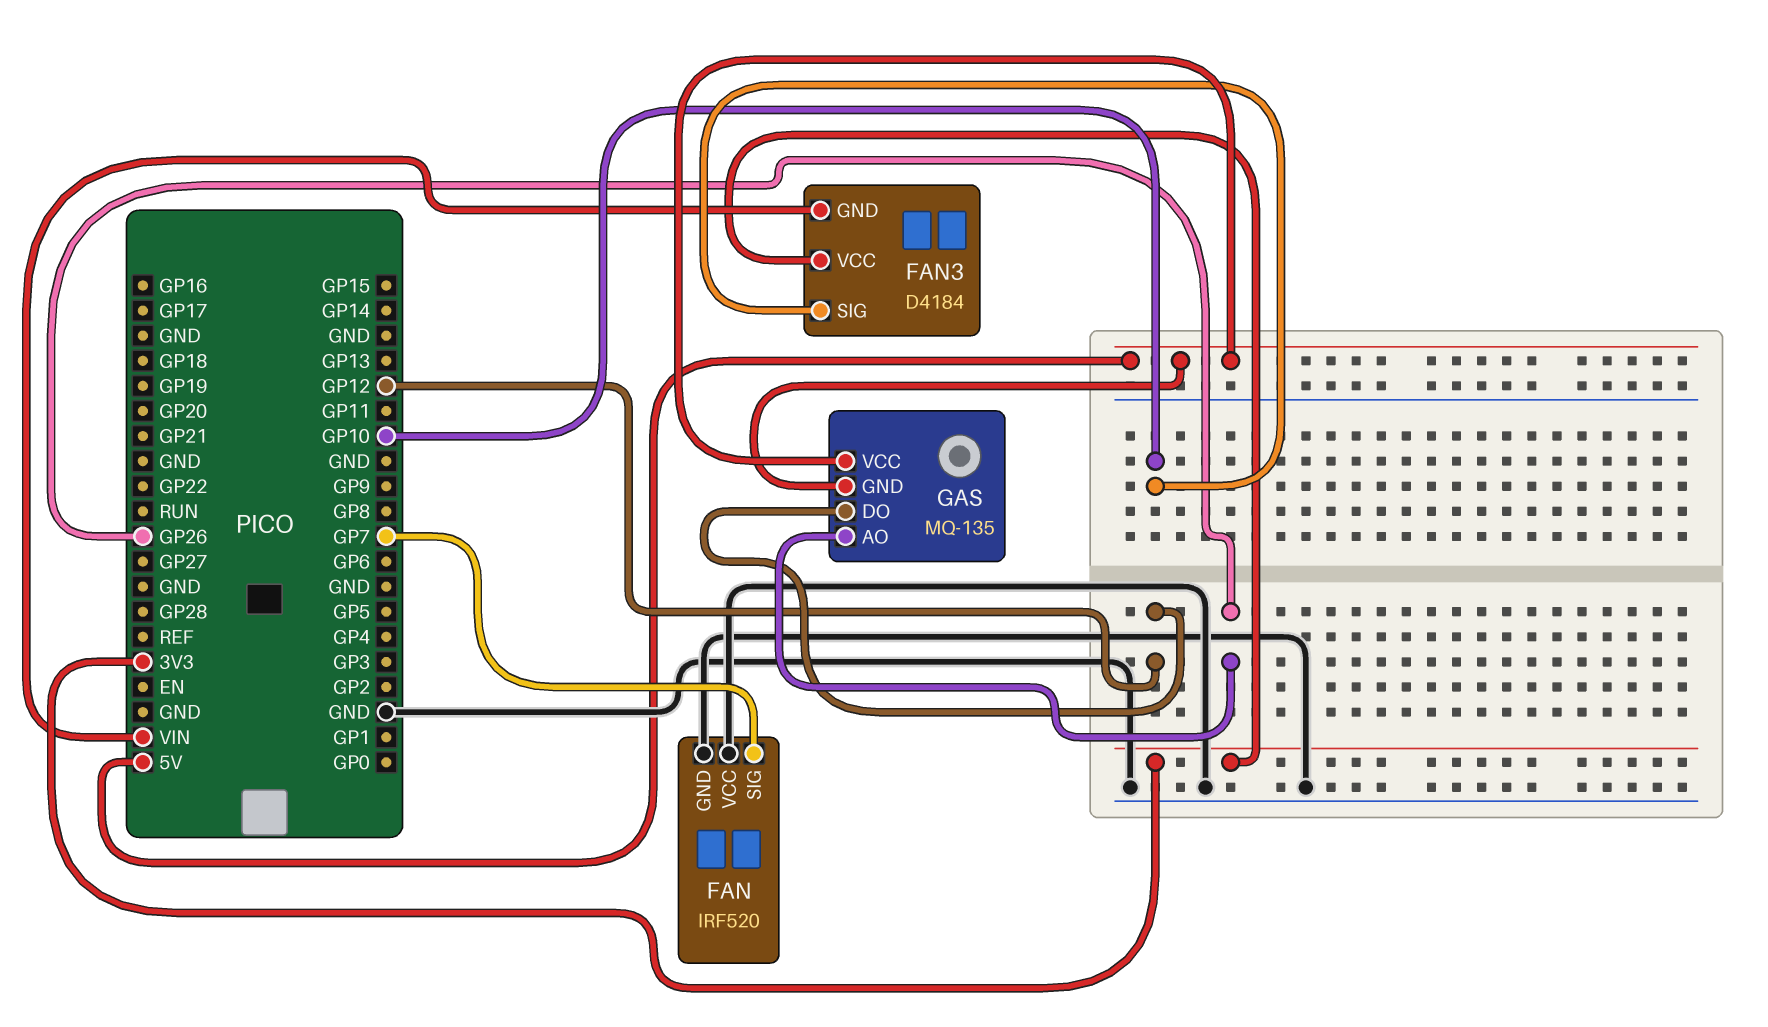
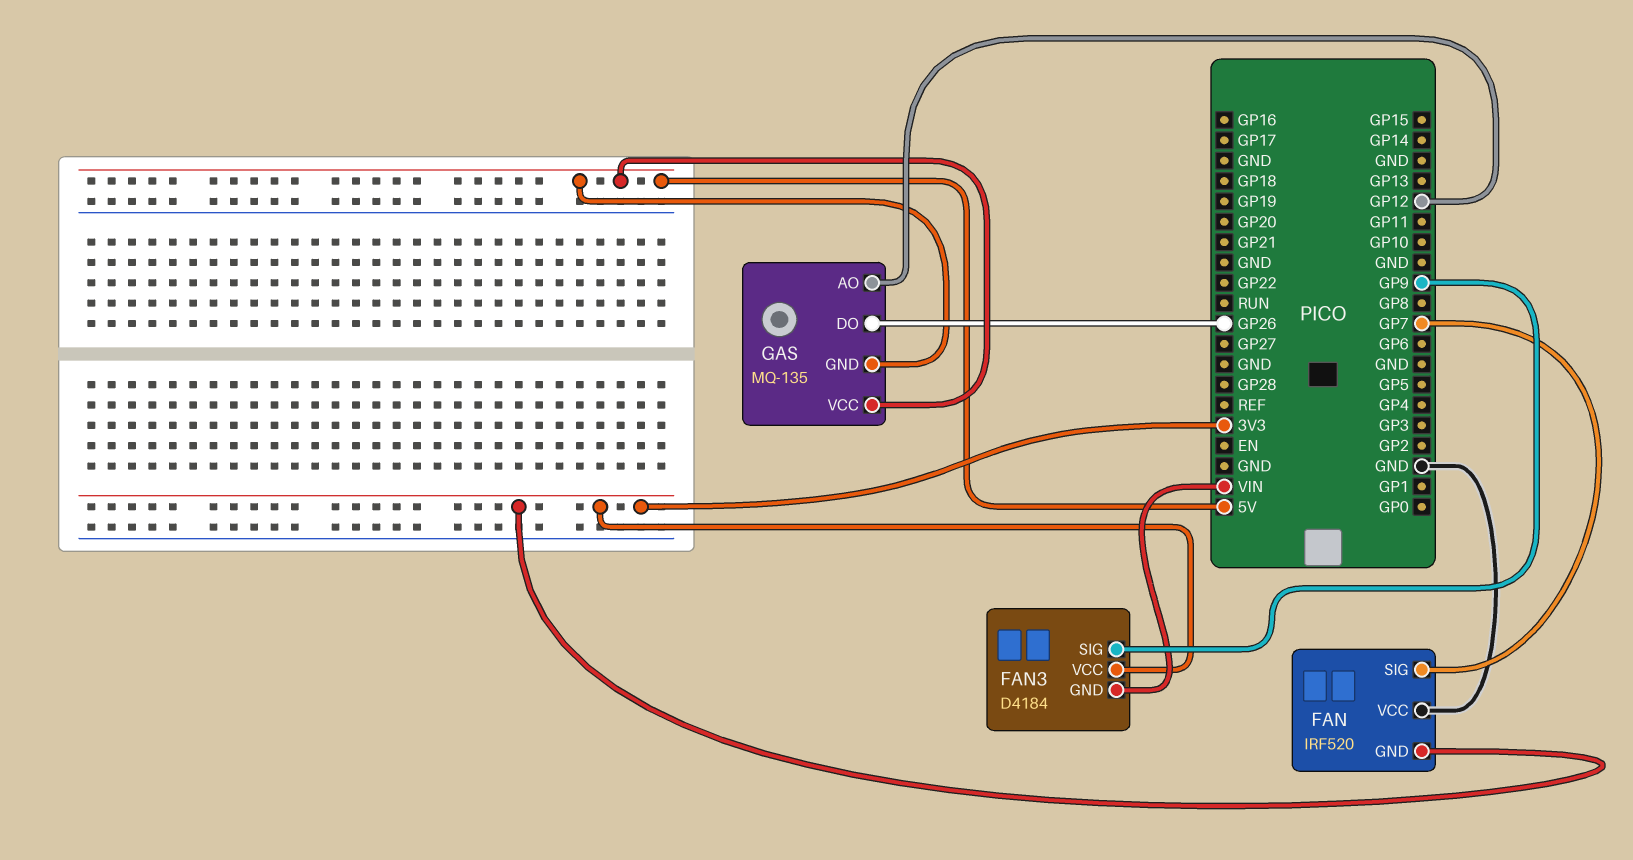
FAN pin GND: GND -> 3V3
FAN3 pin SIG: GP10 -> GP9
GAS pin AO: GP26 -> GP12
GAS pin DO: GP12 -> GP26

